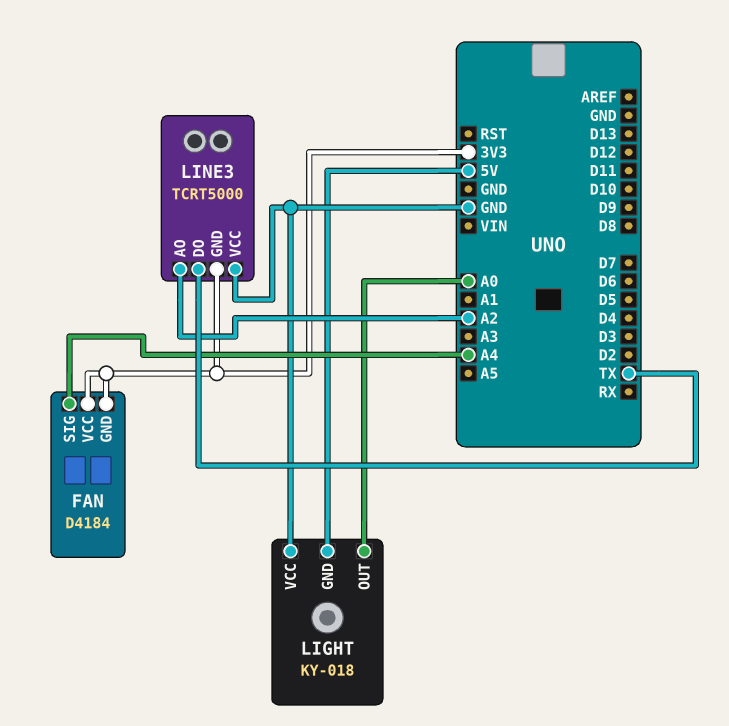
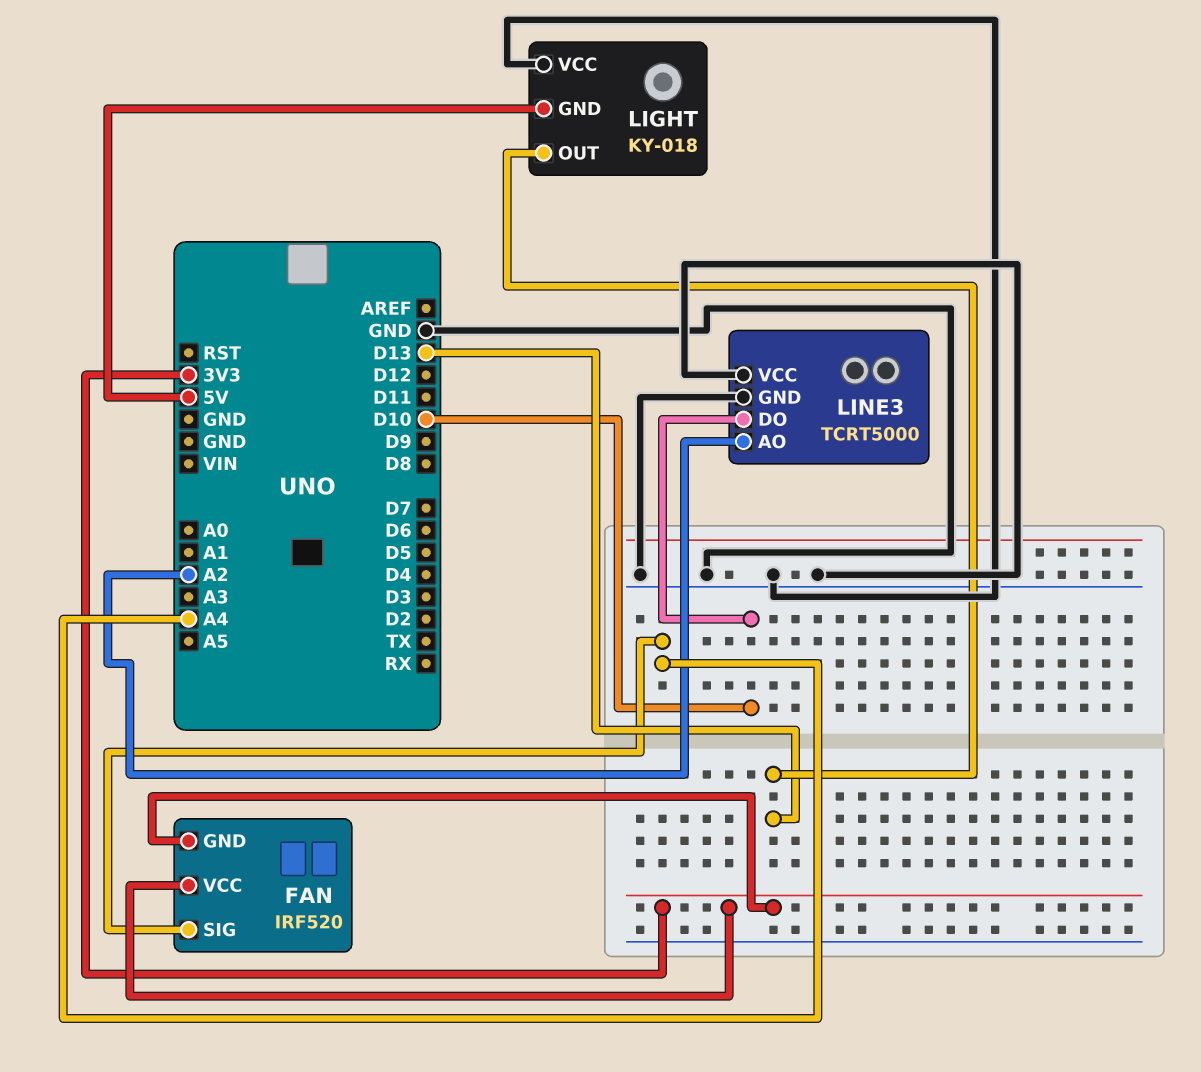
FAN: D4184 -> IRF520
LIGHT pin OUT: A0 -> D13
LINE3 pin DO: TX -> D10
LINE3 pin GND: 3V3 -> GND

